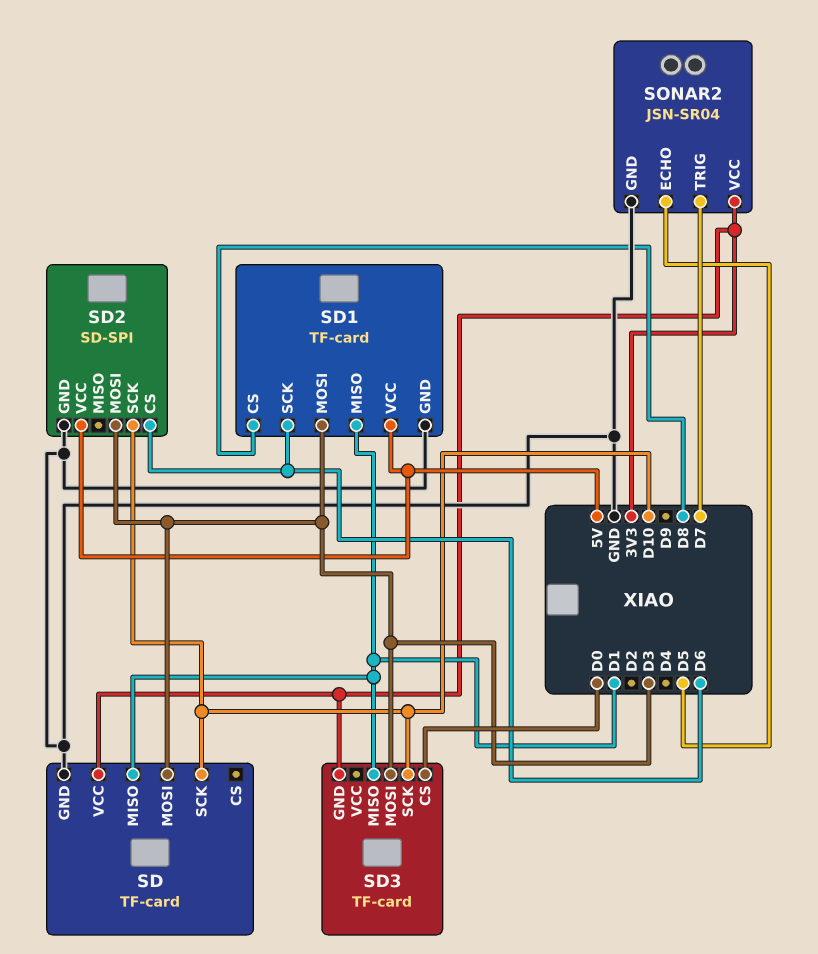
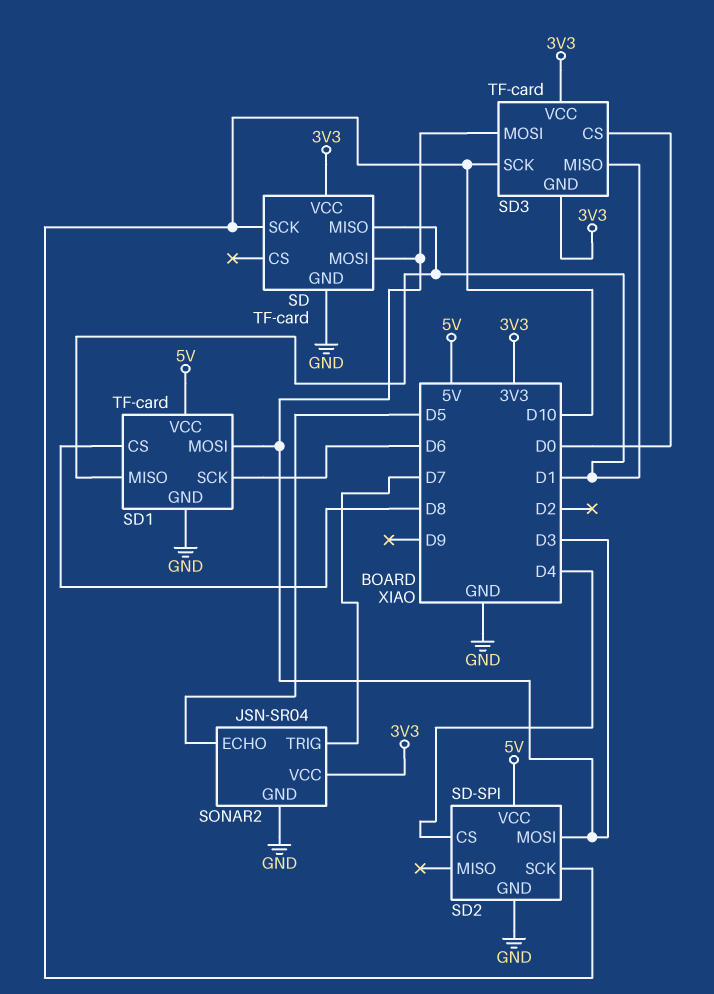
SD2 pin CS: D6 -> D4
SD3 pin VCC: none -> 3V3

